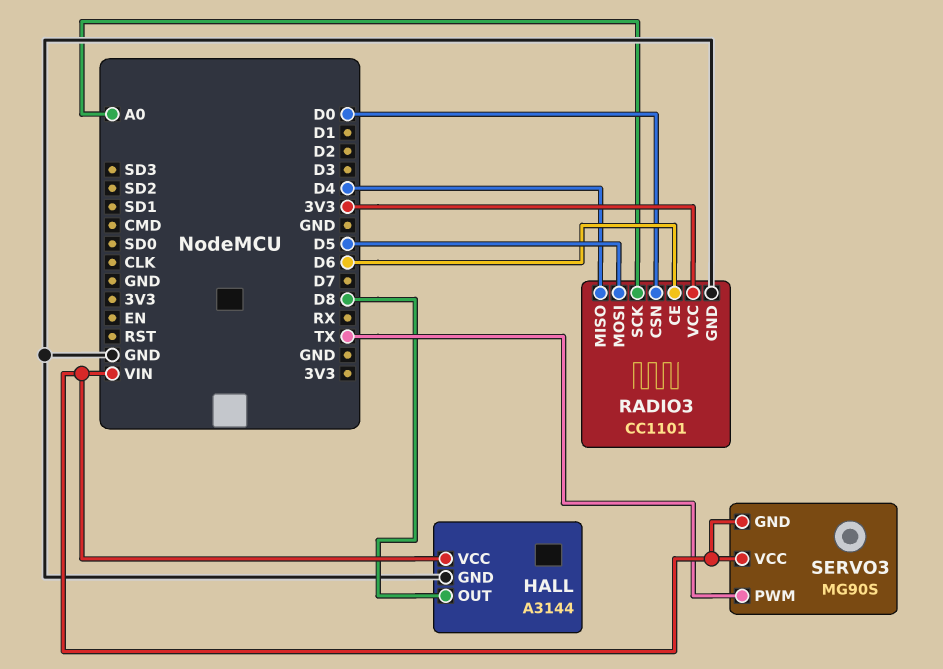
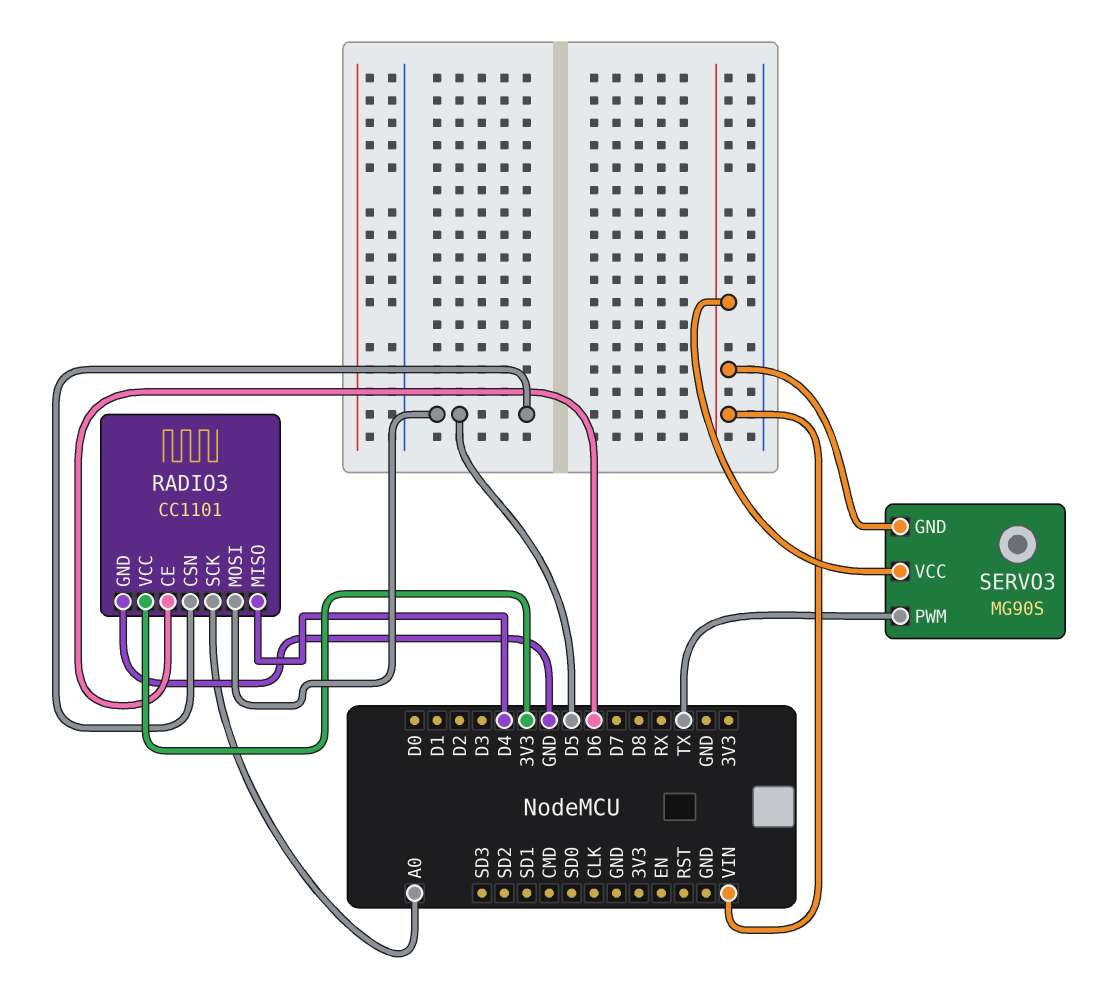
HALL: A3144 -> none
HALL pin GND: GND -> none
HALL pin OUT: D8 -> none
HALL pin VCC: VIN -> none
RADIO3 pin CSN: D0 -> D5

